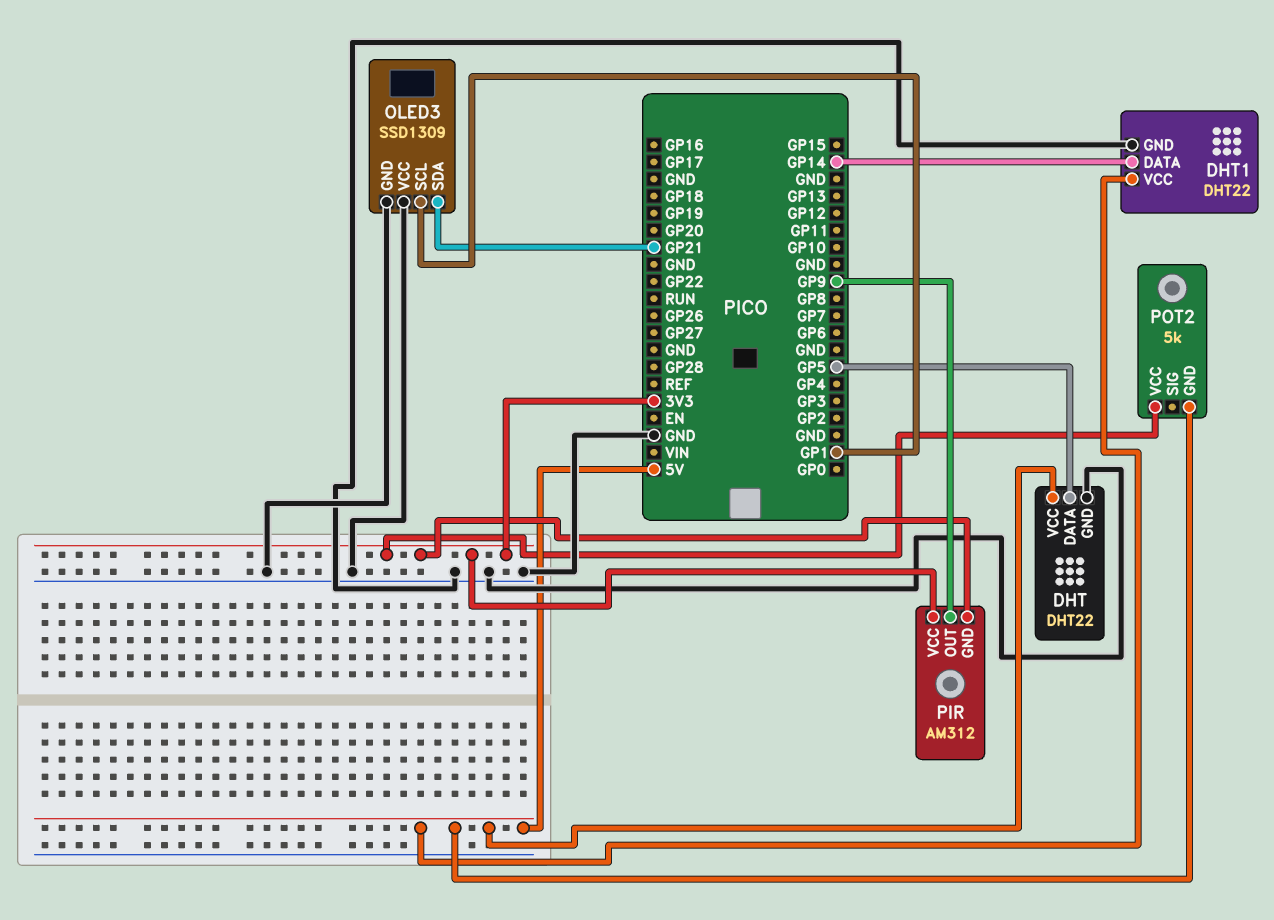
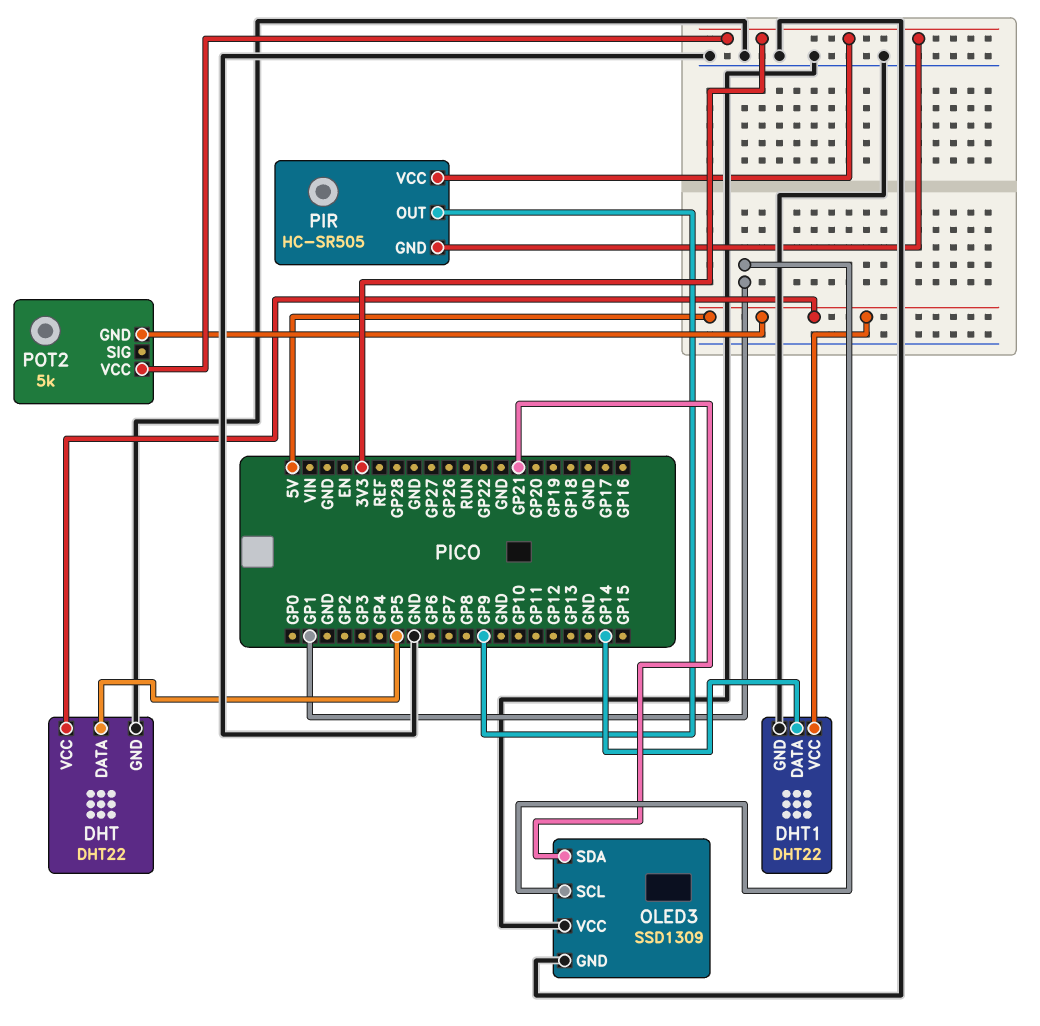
PIR: AM312 -> HC-SR505

